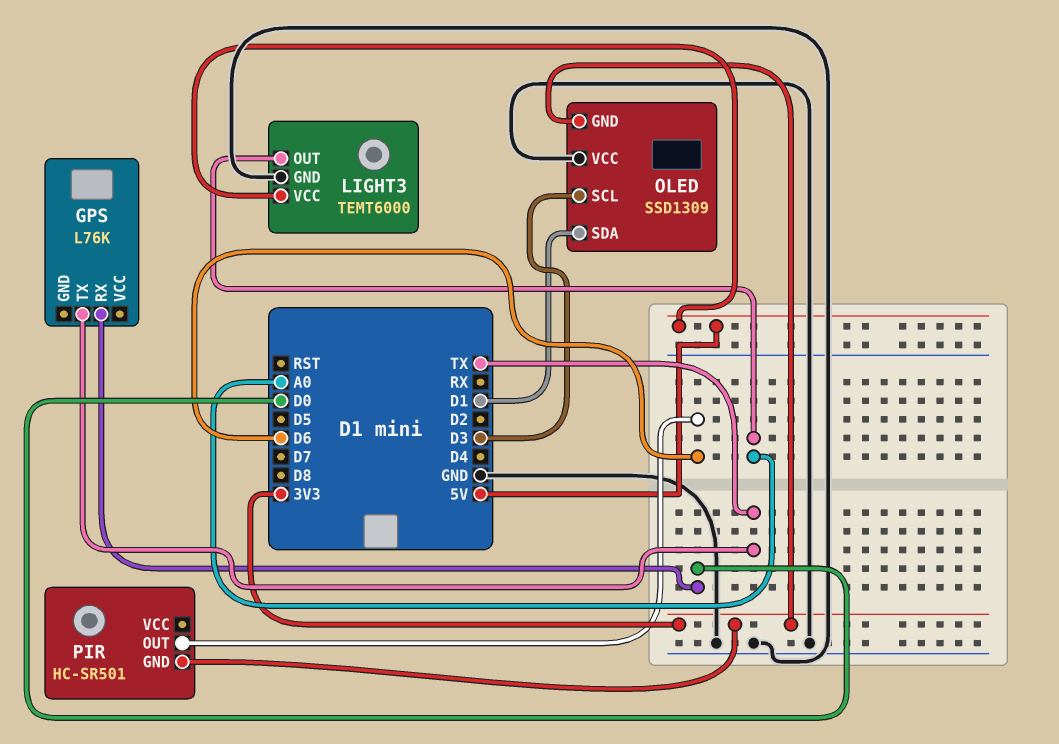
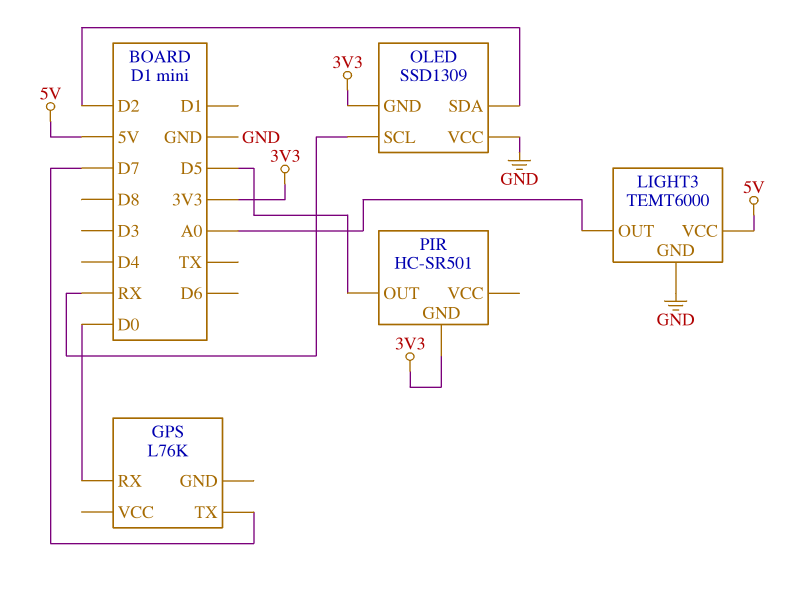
GPS pin TX: TX -> D7
OLED pin SCL: D3 -> RX
OLED pin SDA: D1 -> D2
PIR pin OUT: D6 -> D5

